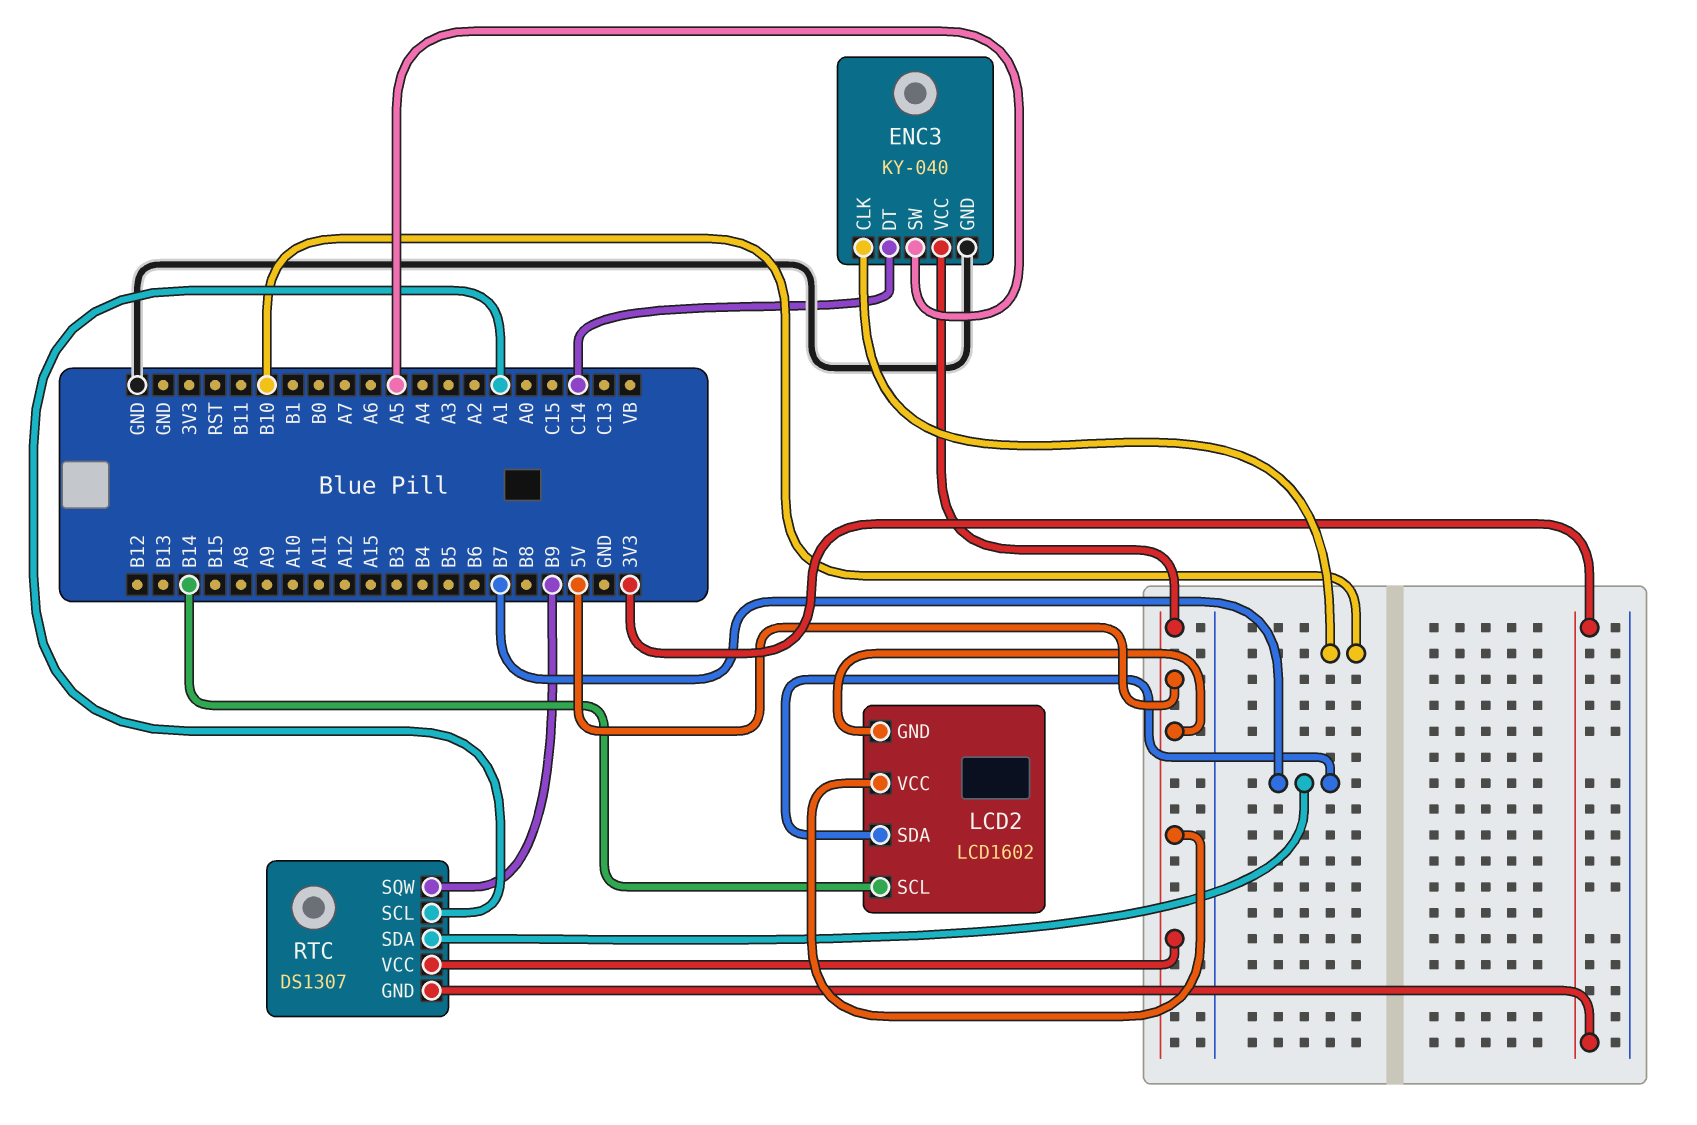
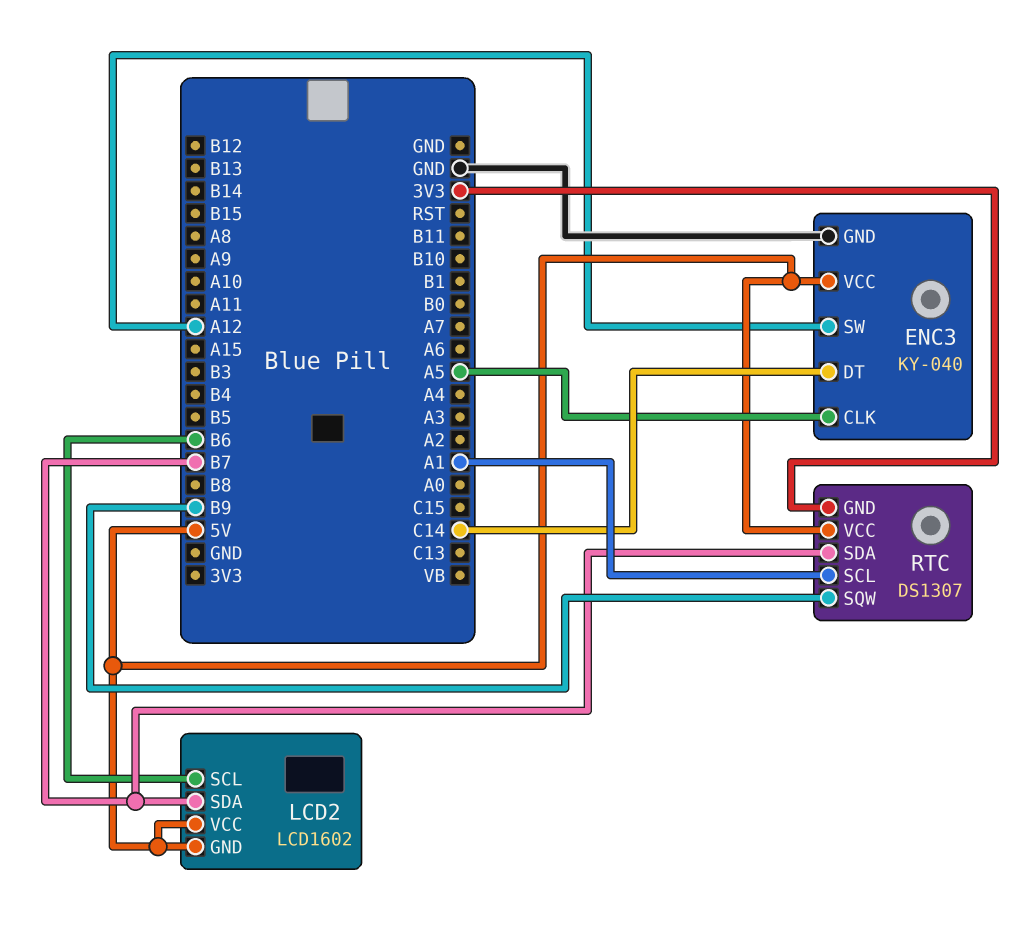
ENC3 pin CLK: B10 -> A5
ENC3 pin SW: A5 -> A12
LCD2 pin SCL: B14 -> B6

